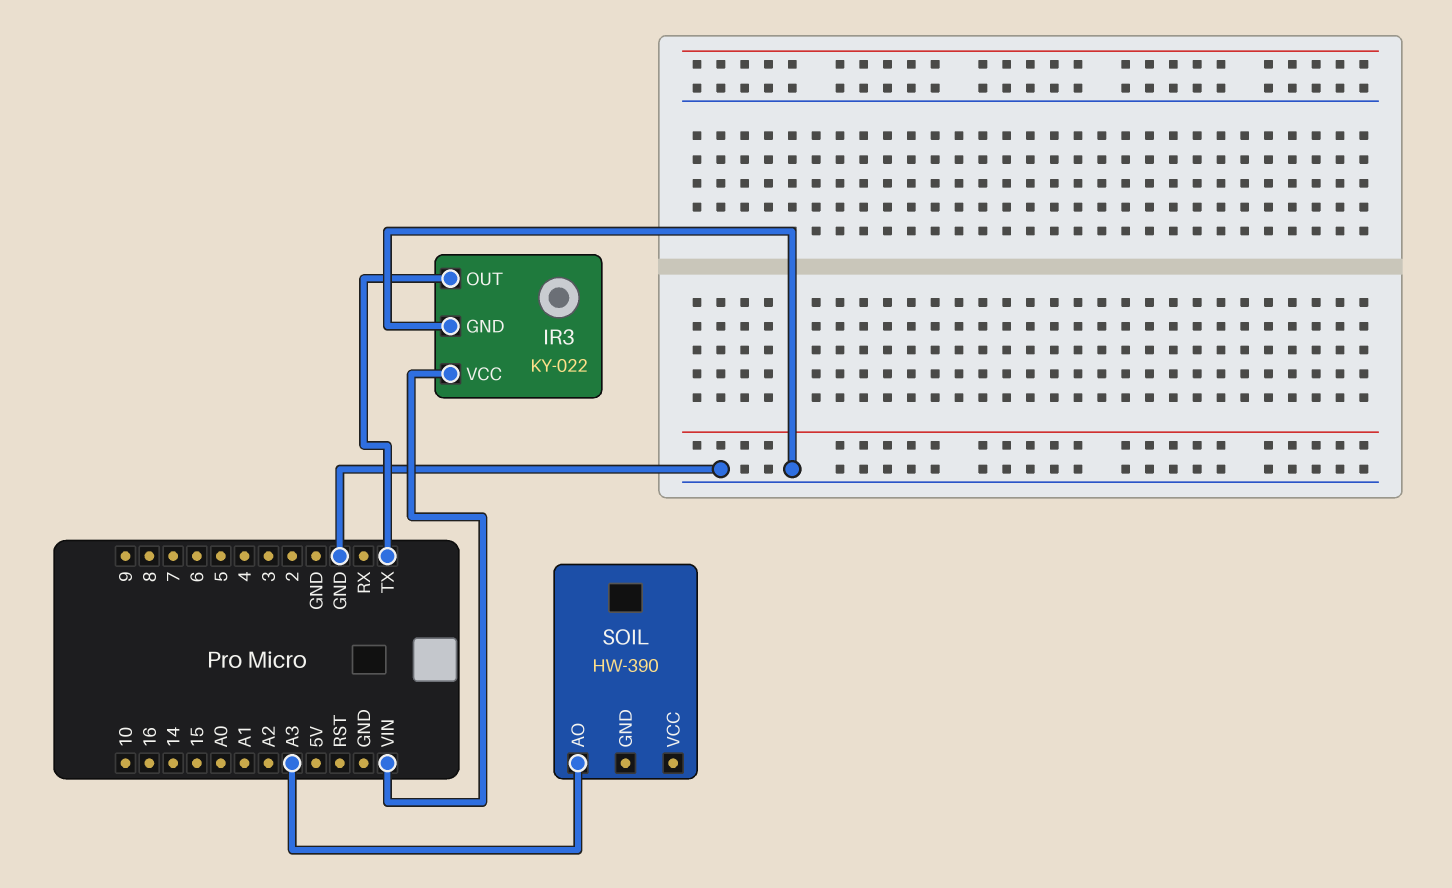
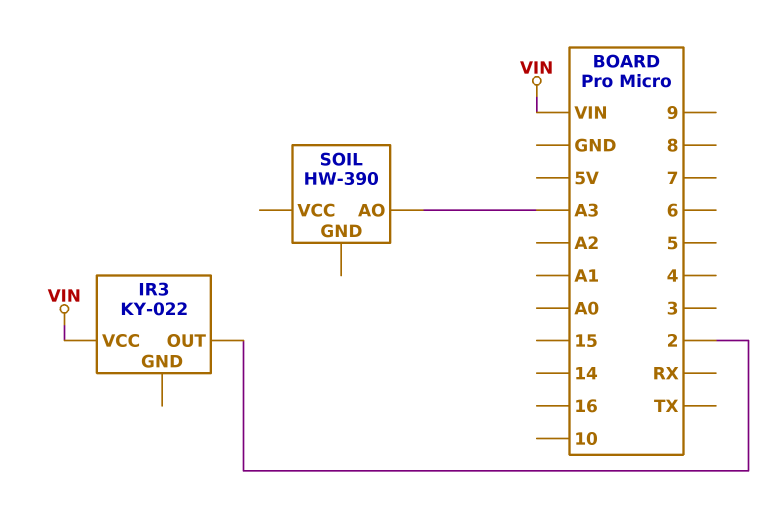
IR3 pin GND: GND -> none
IR3 pin OUT: TX -> 2

